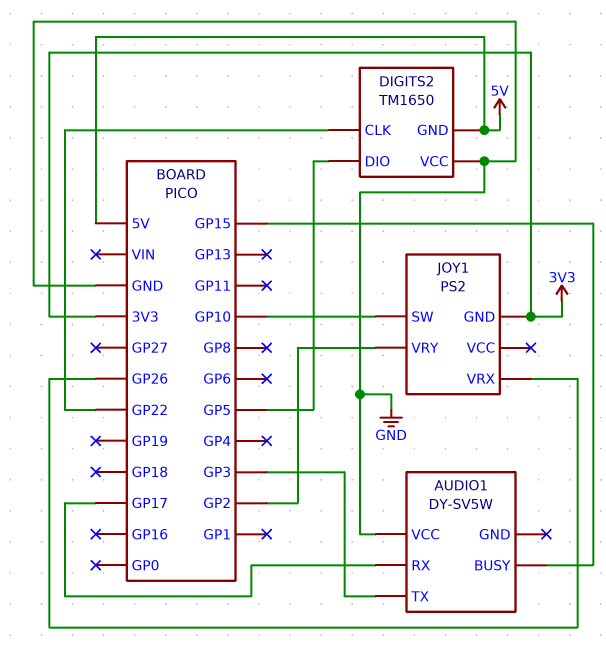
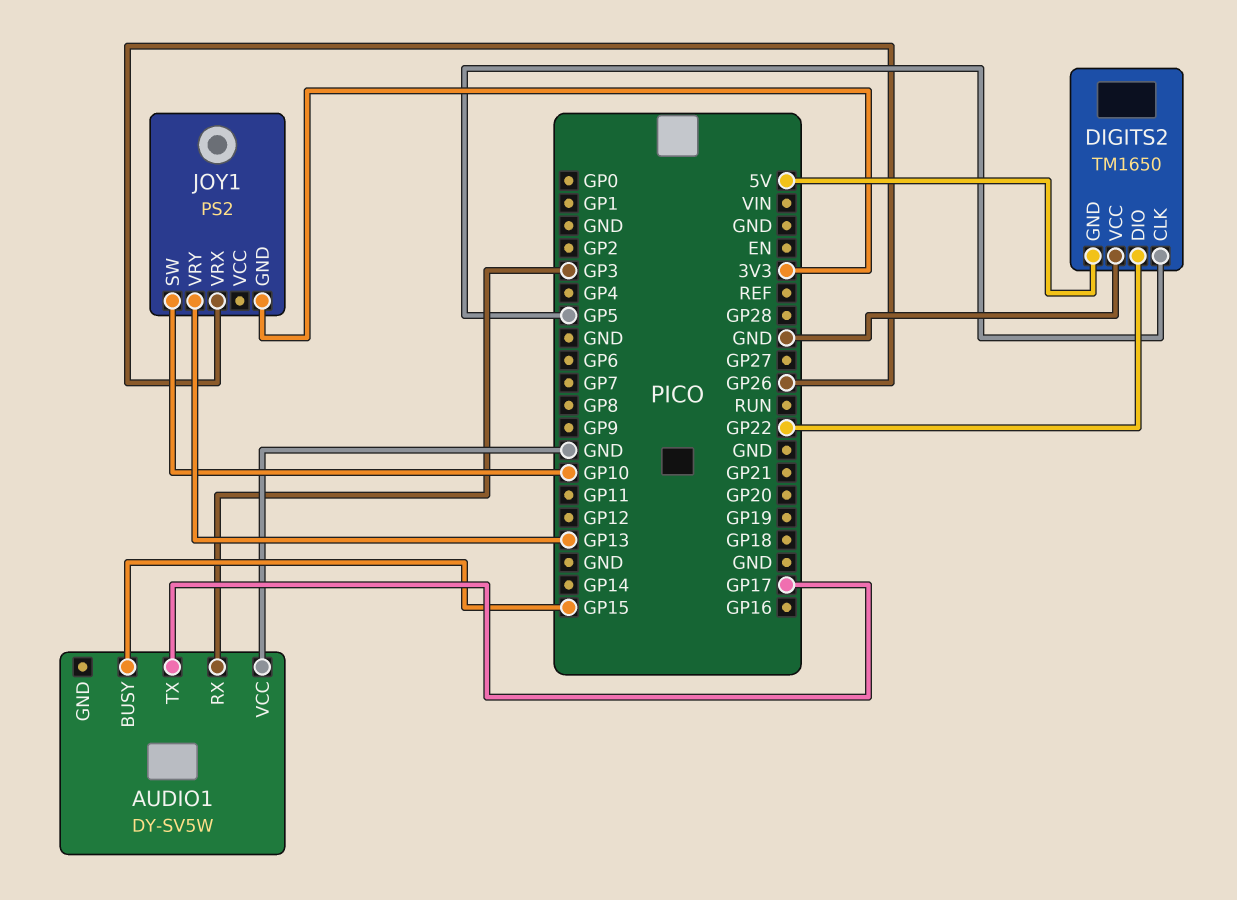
AUDIO1 pin RX: GP17 -> GP3
AUDIO1 pin TX: GP3 -> GP17
DIGITS2 pin CLK: GP22 -> GP5
DIGITS2 pin DIO: GP5 -> GP22
JOY1 pin VRY: GP2 -> GP13

